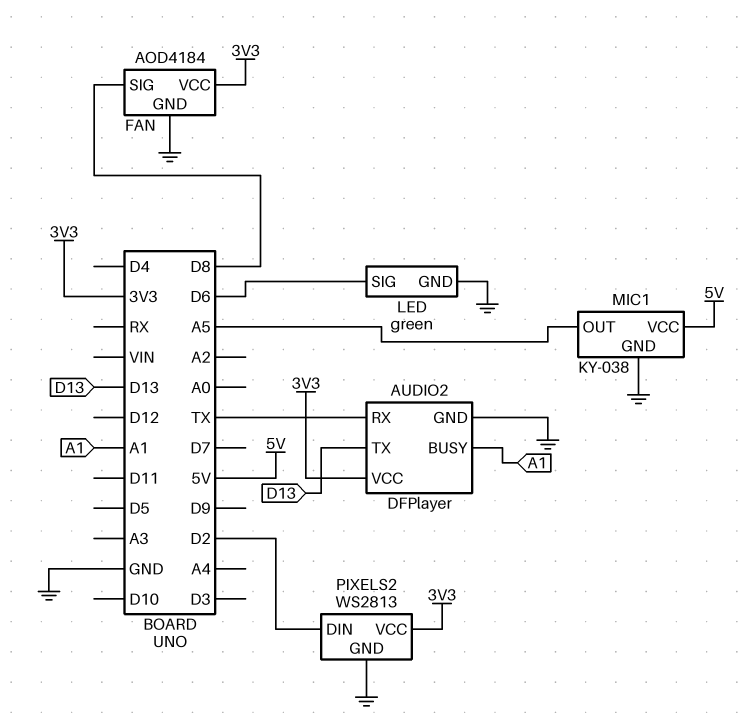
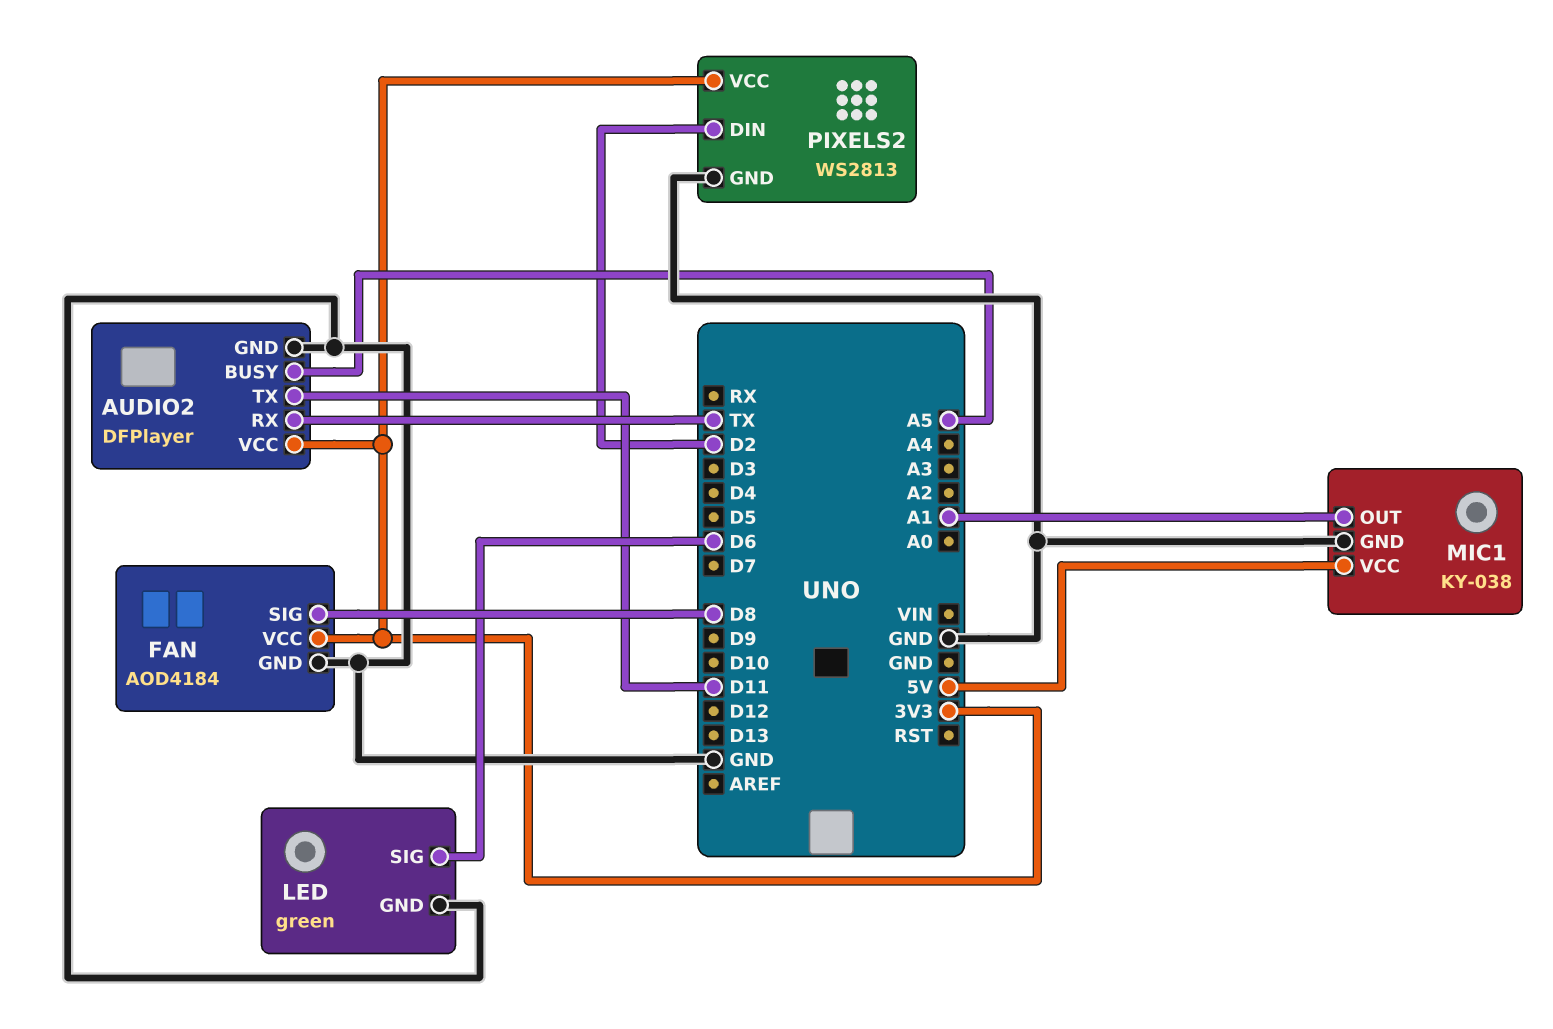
AUDIO2 pin BUSY: A1 -> A5
AUDIO2 pin TX: D13 -> D11
MIC1 pin OUT: A5 -> A1

